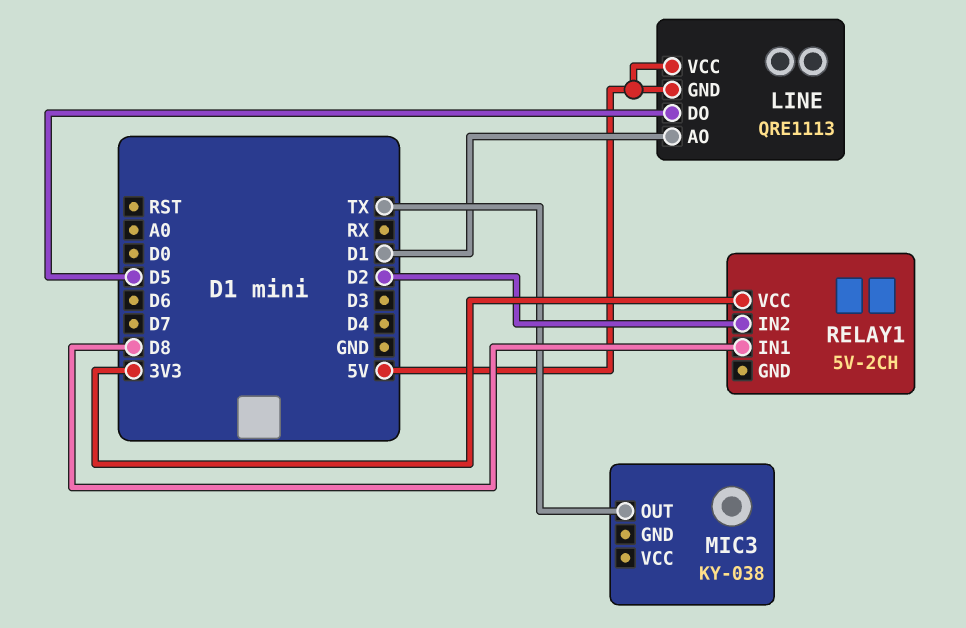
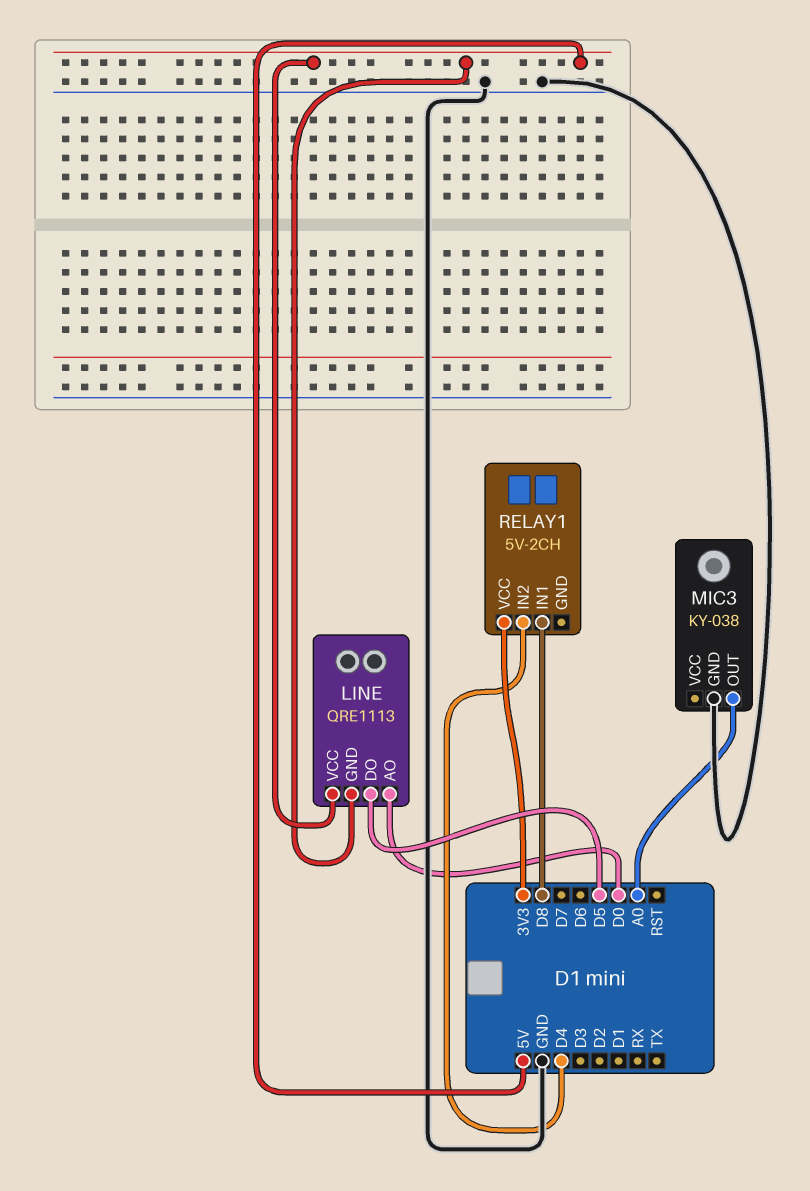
LINE pin AO: D1 -> D0
MIC3 pin GND: none -> GND
MIC3 pin OUT: TX -> A0
RELAY1 pin IN2: D2 -> D4

